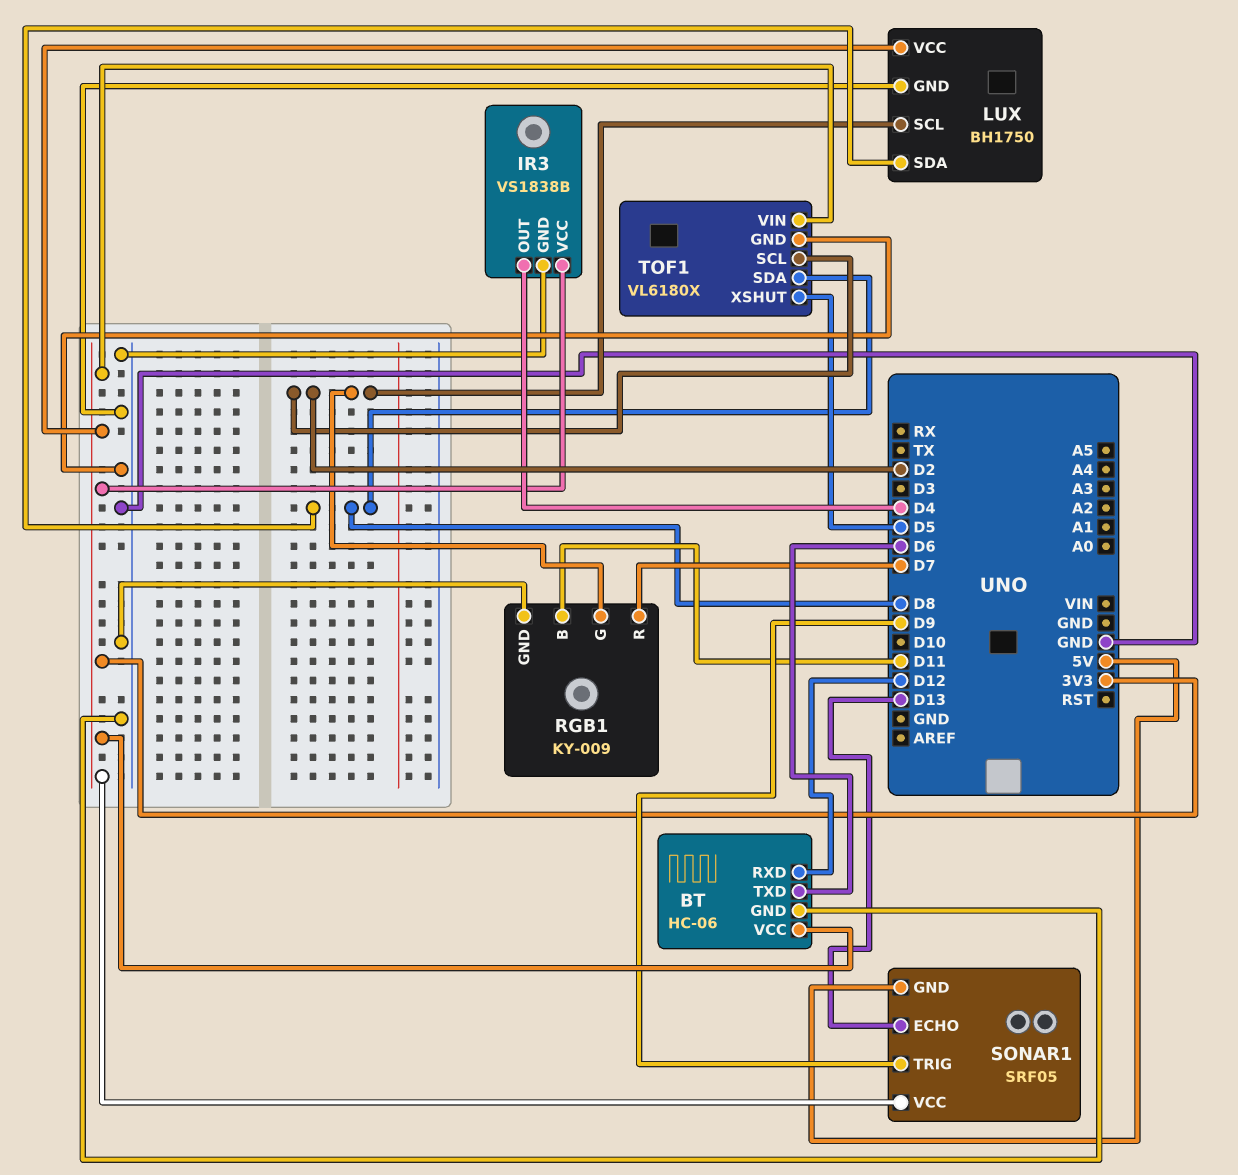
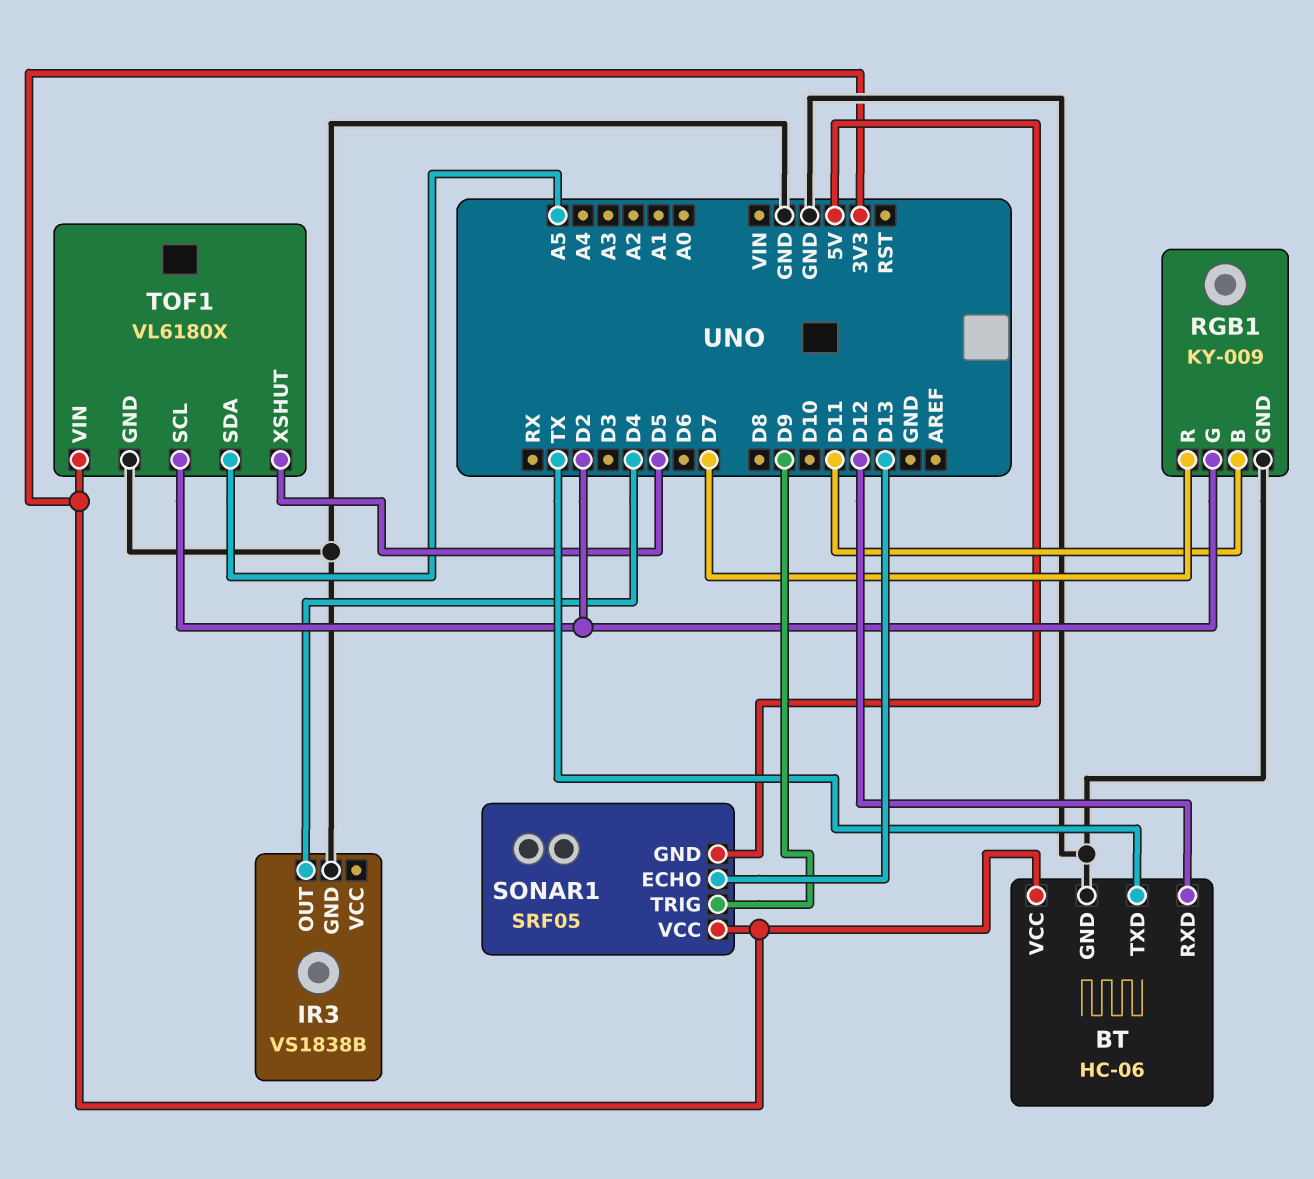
BT pin TXD: D6 -> TX
IR3 pin VCC: 3V3 -> none
LUX: BH1750 -> none
LUX pin GND: GND -> none
LUX pin SCL: D2 -> none
LUX pin SDA: D8 -> none
LUX pin VCC: 3V3 -> none
TOF1 pin SDA: D8 -> A5

